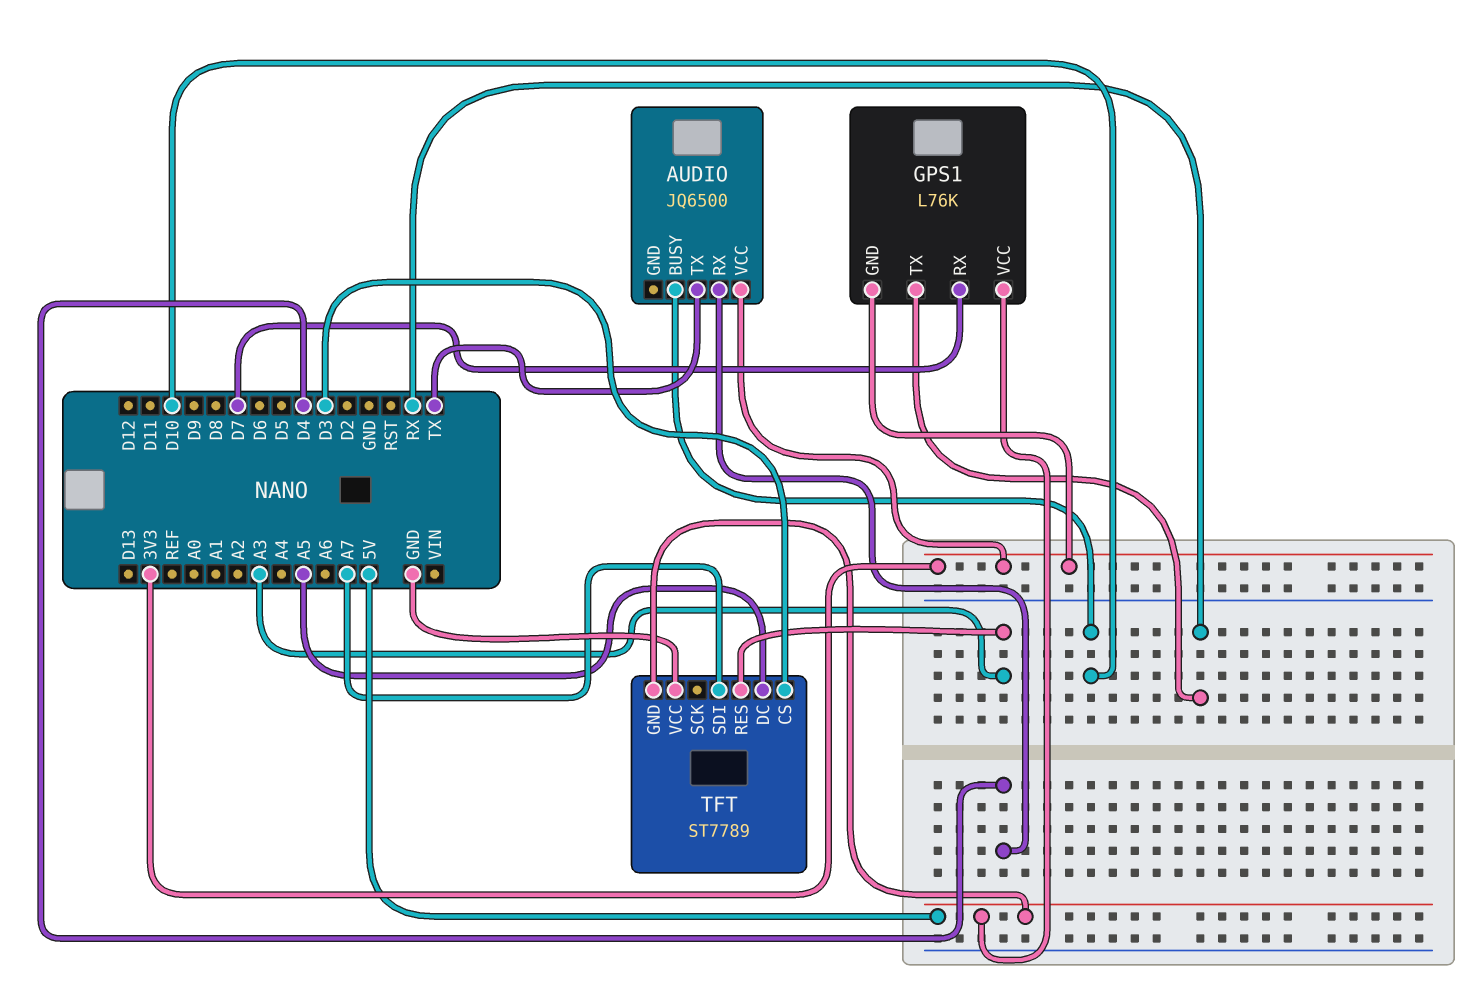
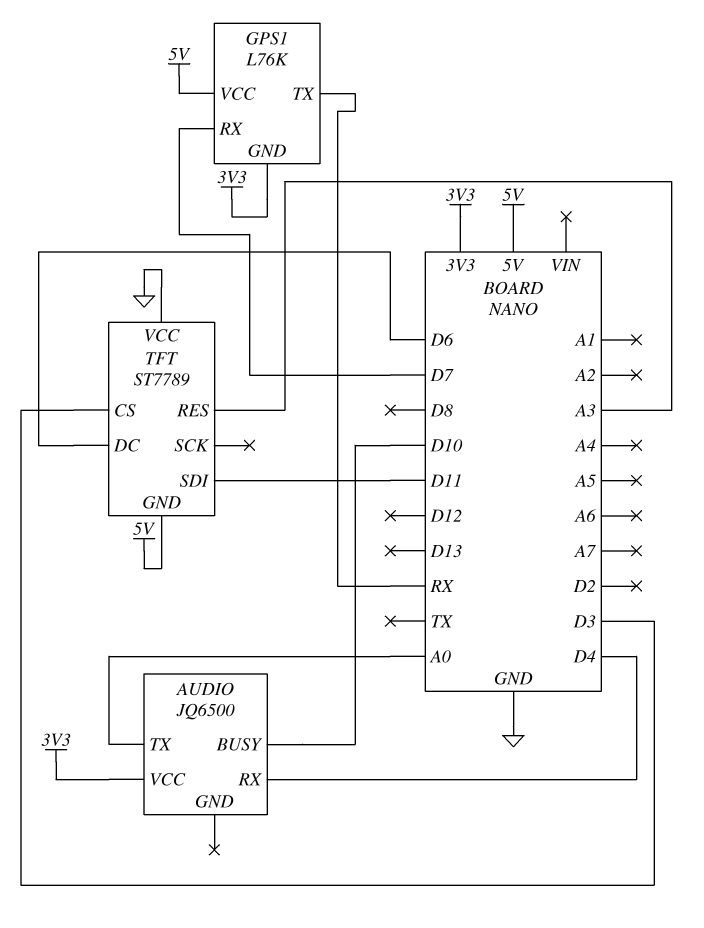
AUDIO pin TX: TX -> A0
TFT pin DC: A5 -> D6
TFT pin SDI: A7 -> D11

